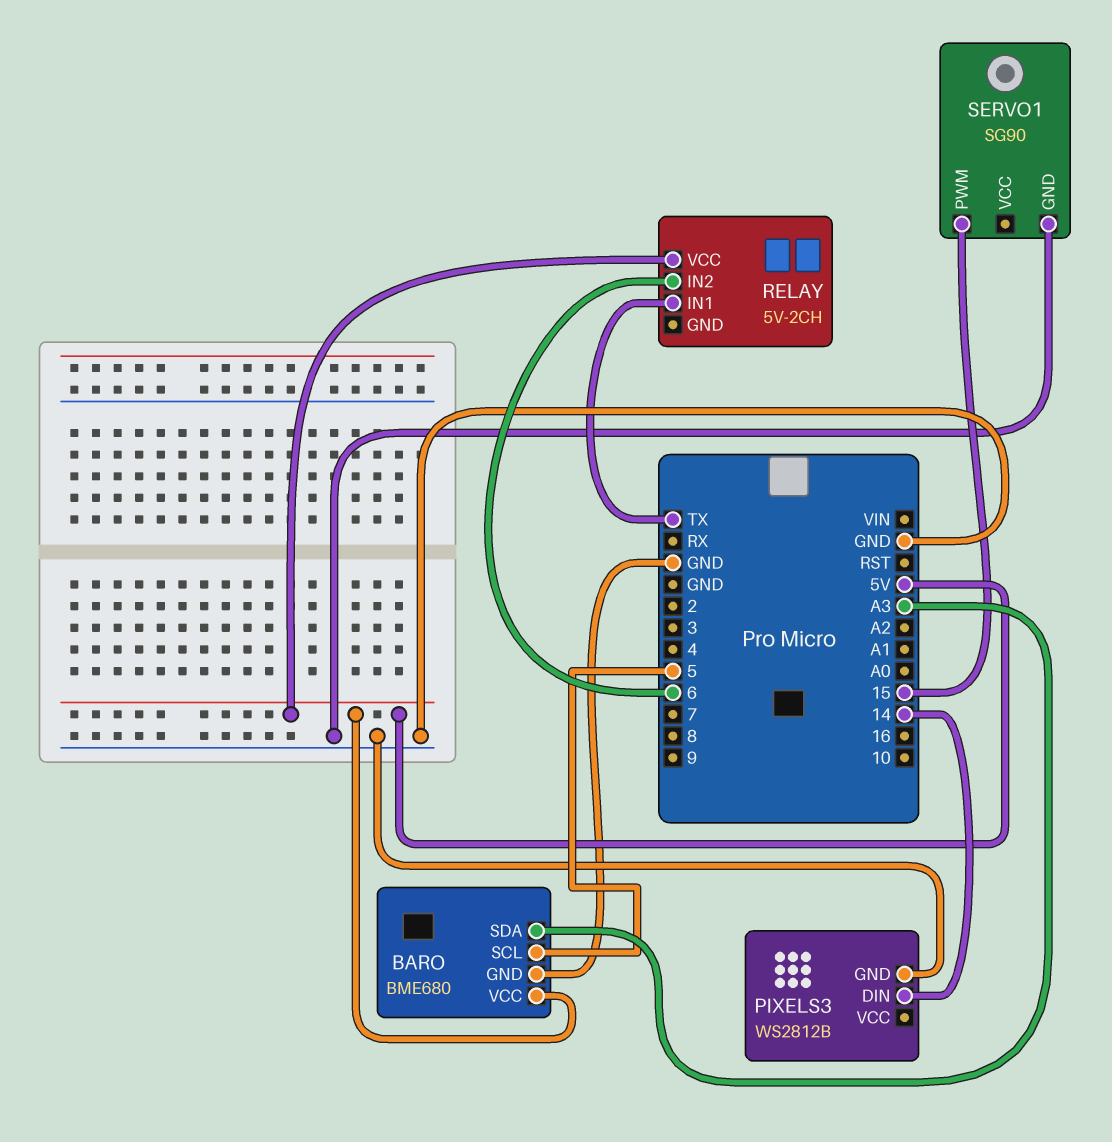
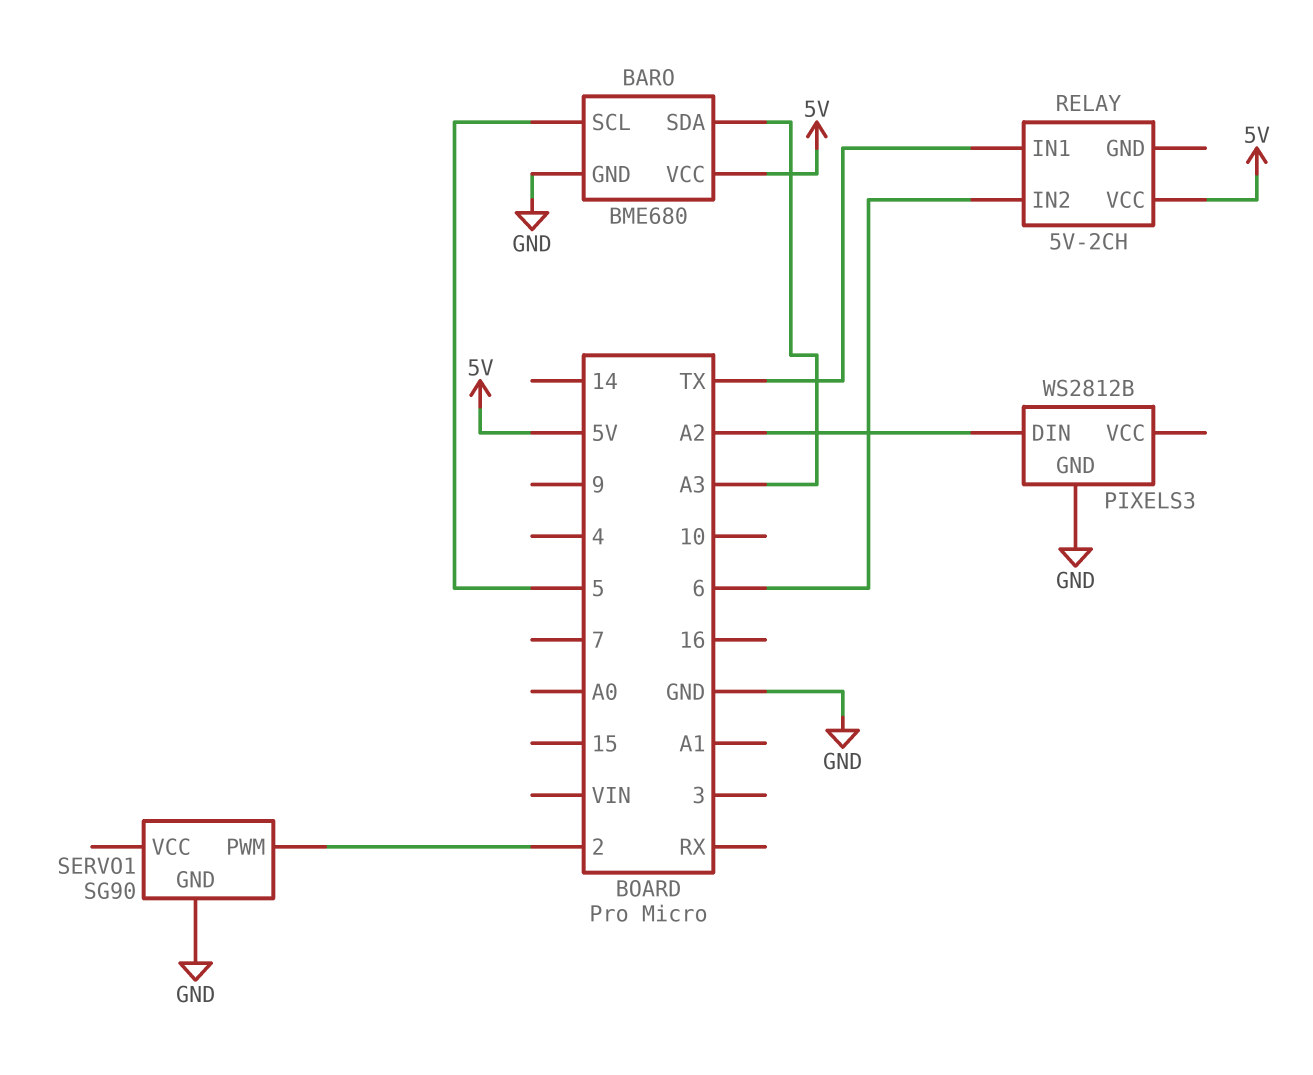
PIXELS3 pin DIN: 14 -> A2
SERVO1 pin PWM: 15 -> 2

